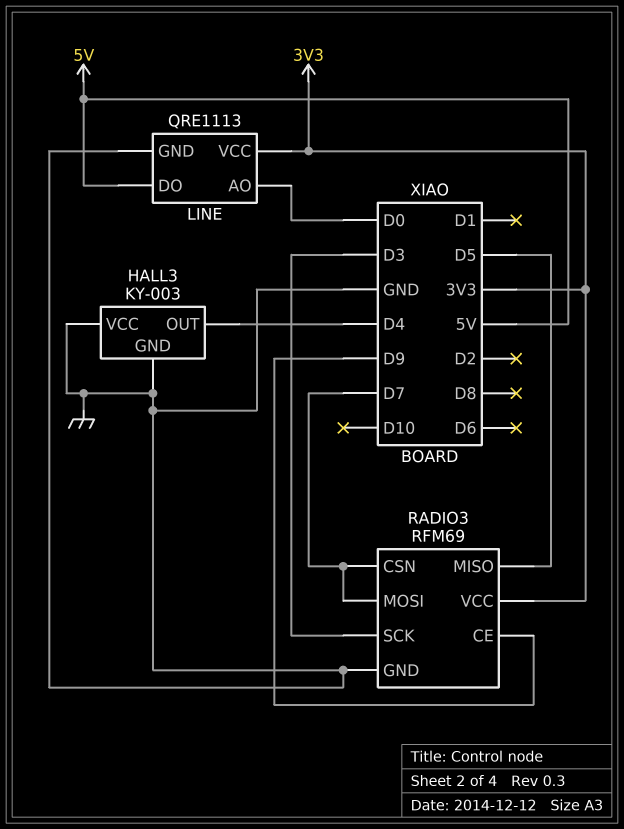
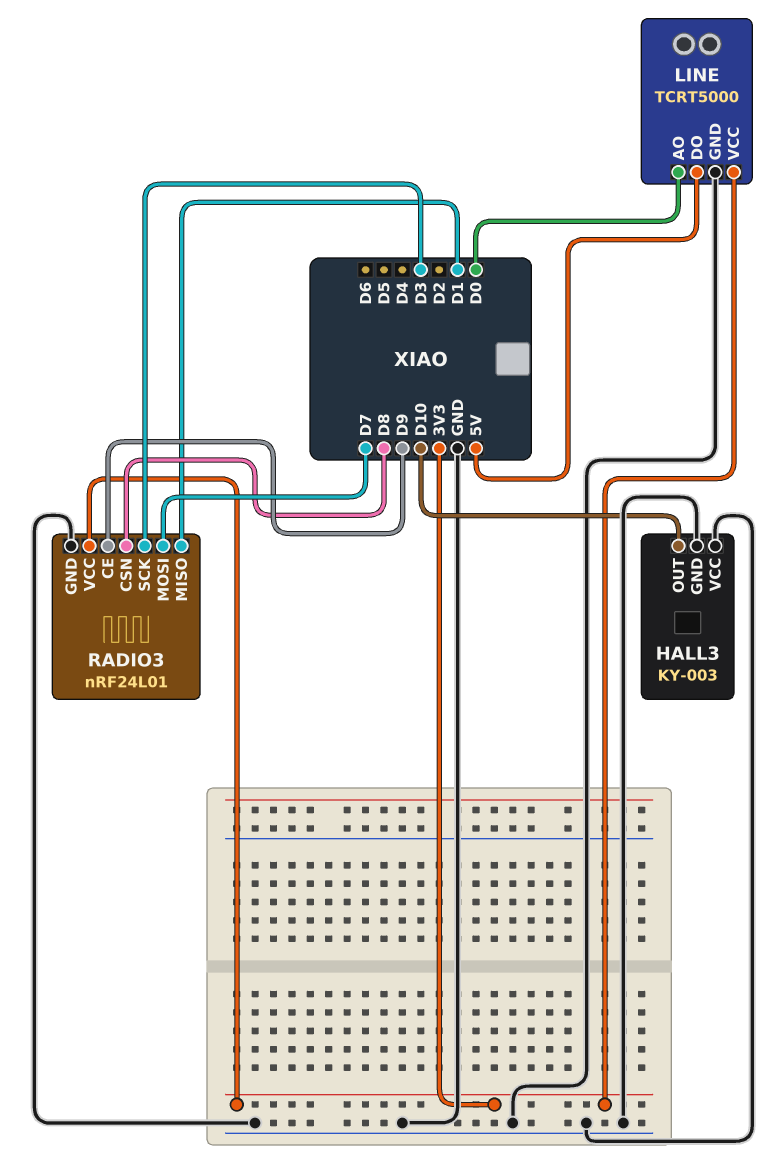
HALL3 pin OUT: D4 -> D10
LINE: QRE1113 -> TCRT5000
RADIO3: RFM69 -> nRF24L01
RADIO3 pin CSN: D7 -> D8
RADIO3 pin MISO: D5 -> D1

